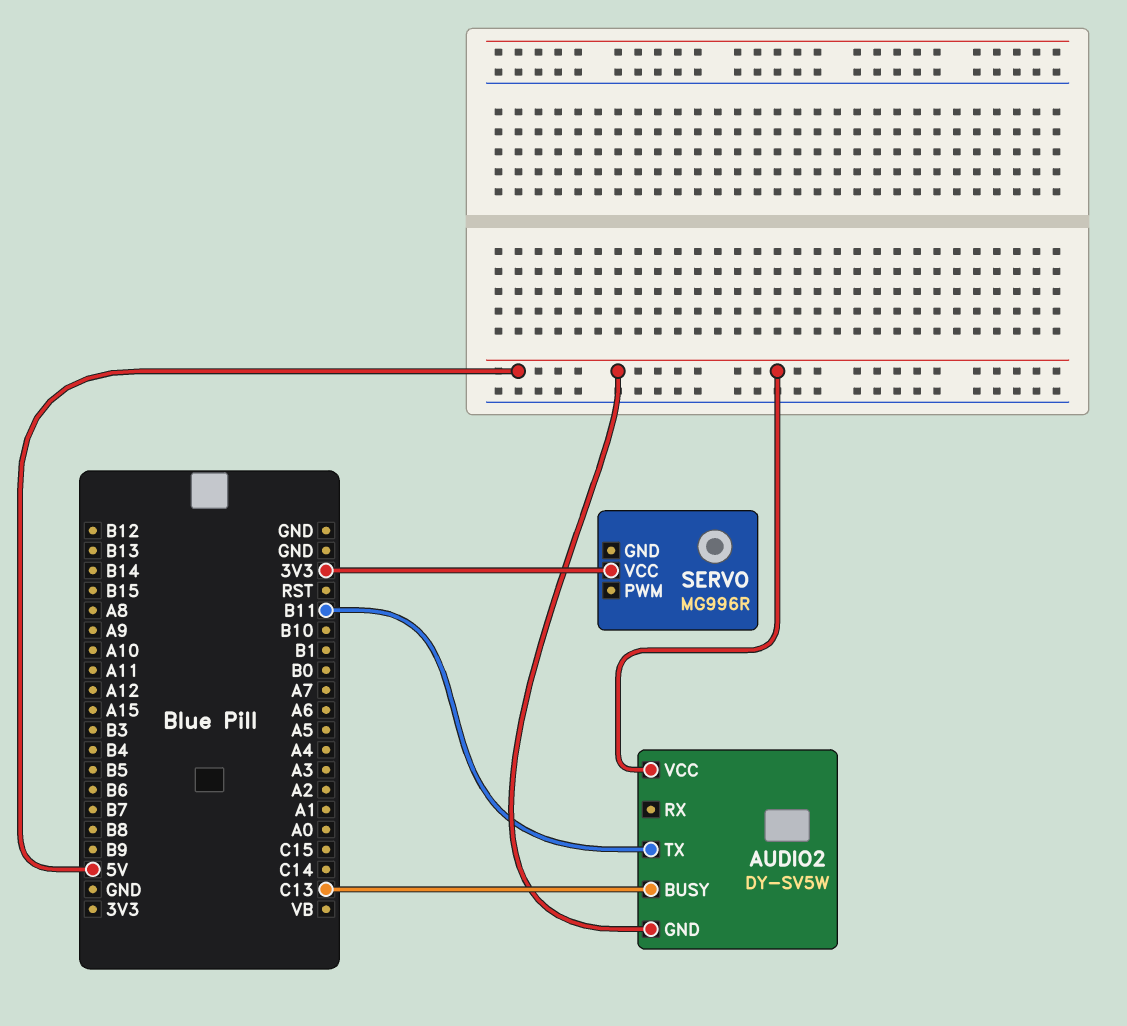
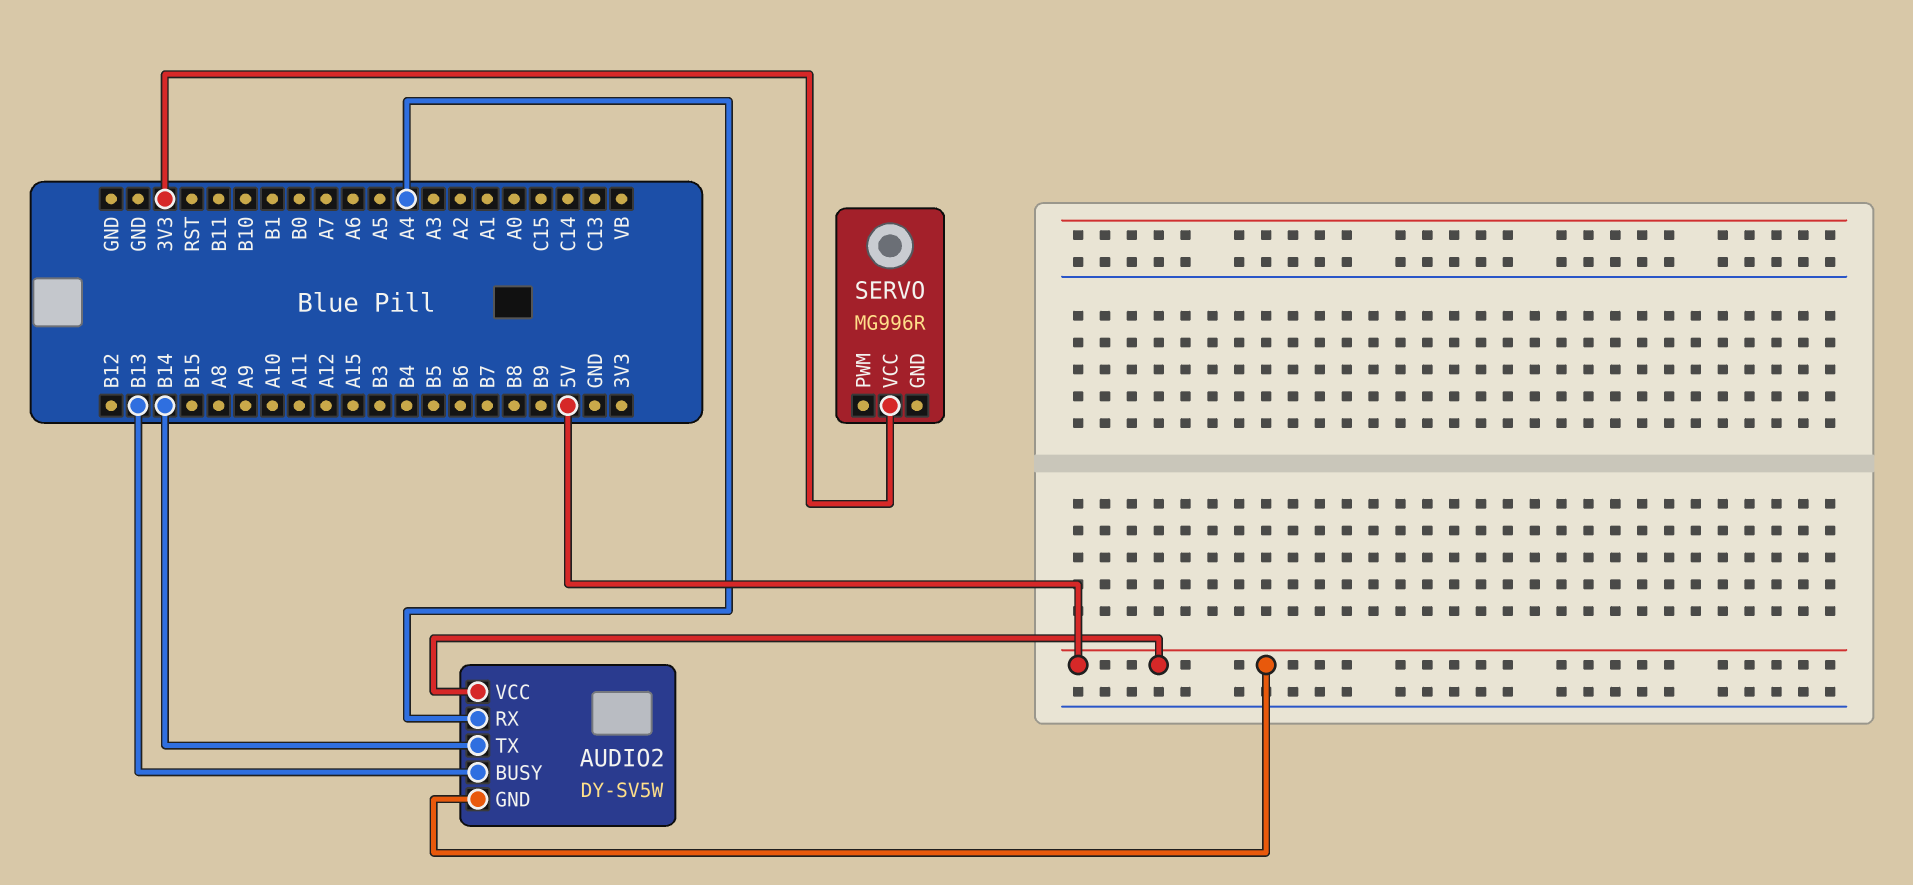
AUDIO2 pin BUSY: C13 -> B13
AUDIO2 pin RX: none -> A4
AUDIO2 pin TX: B11 -> B14

